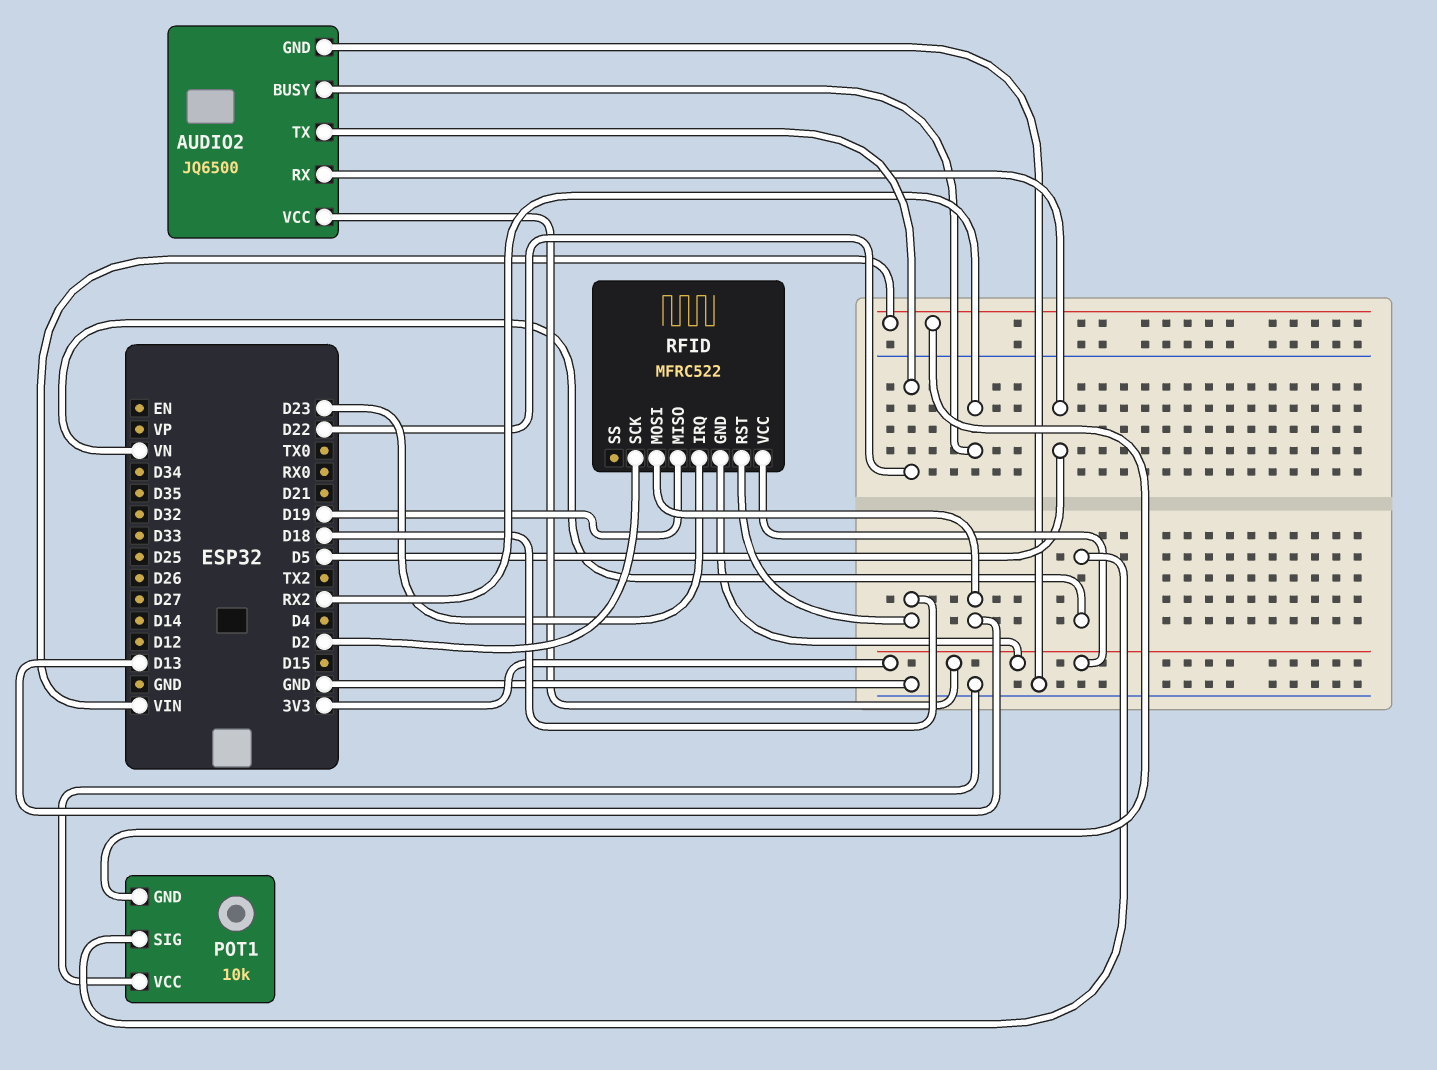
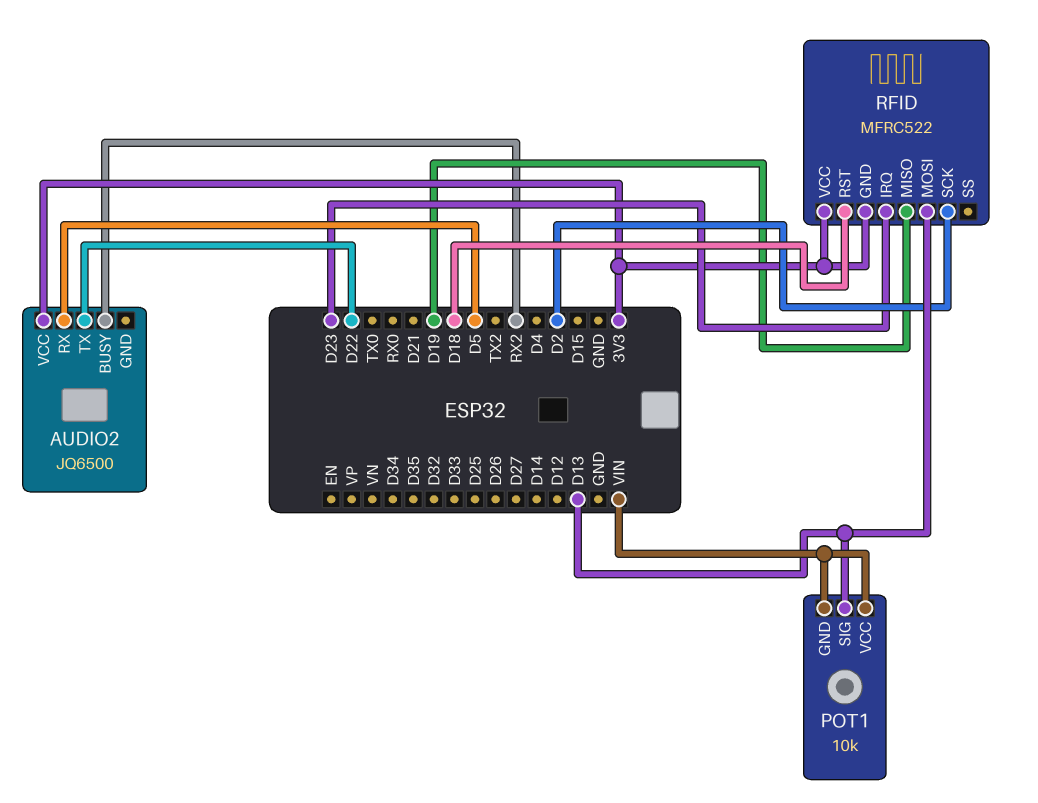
AUDIO2 pin GND: GND -> none
POT1 pin SIG: VN -> D13
POT1 pin VCC: GND -> VIN

